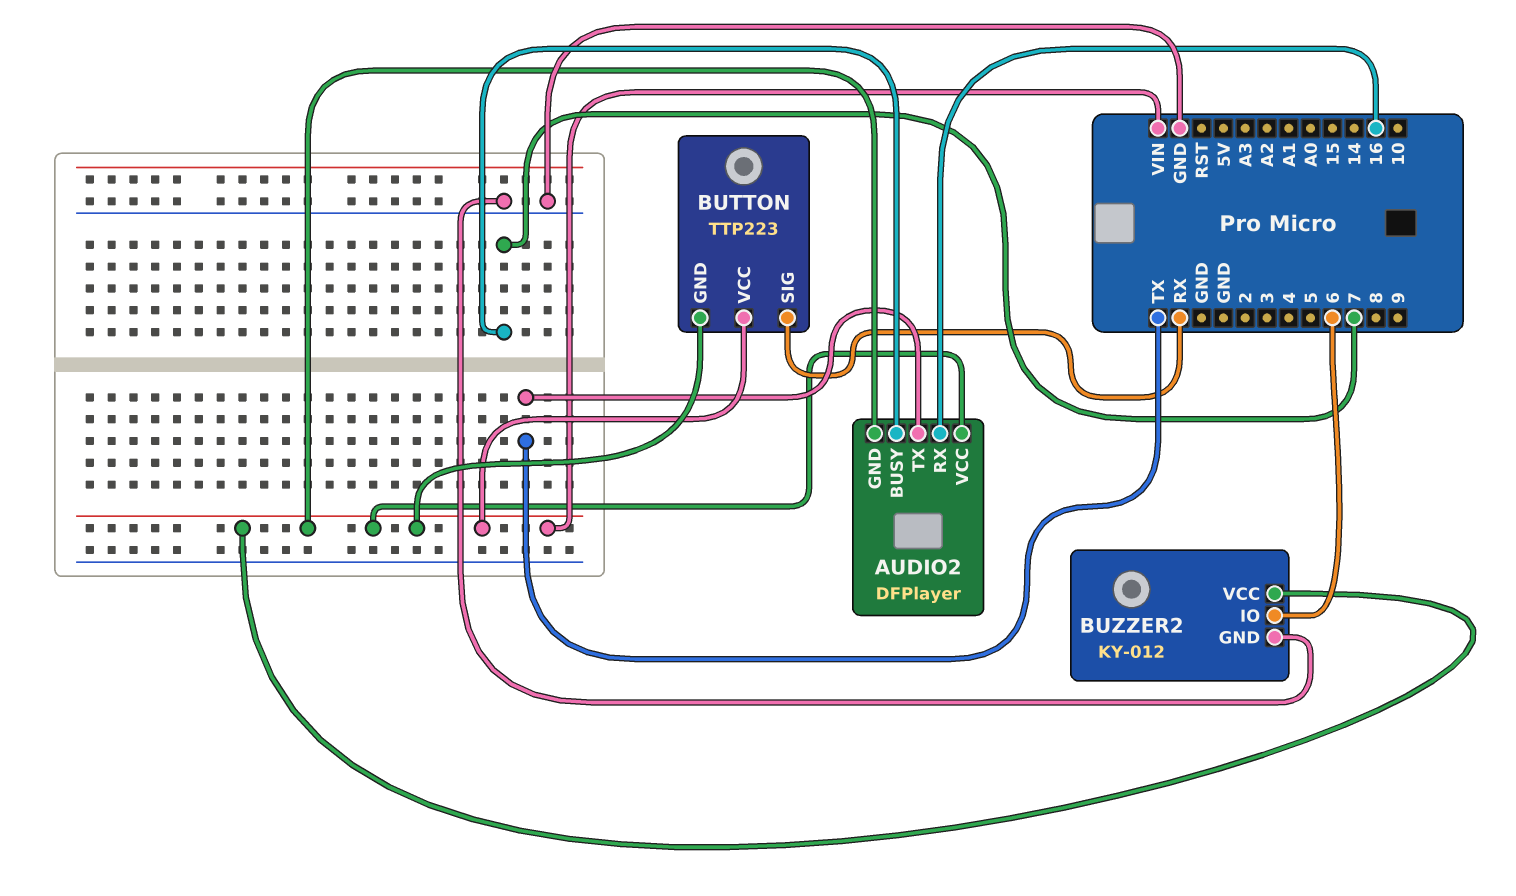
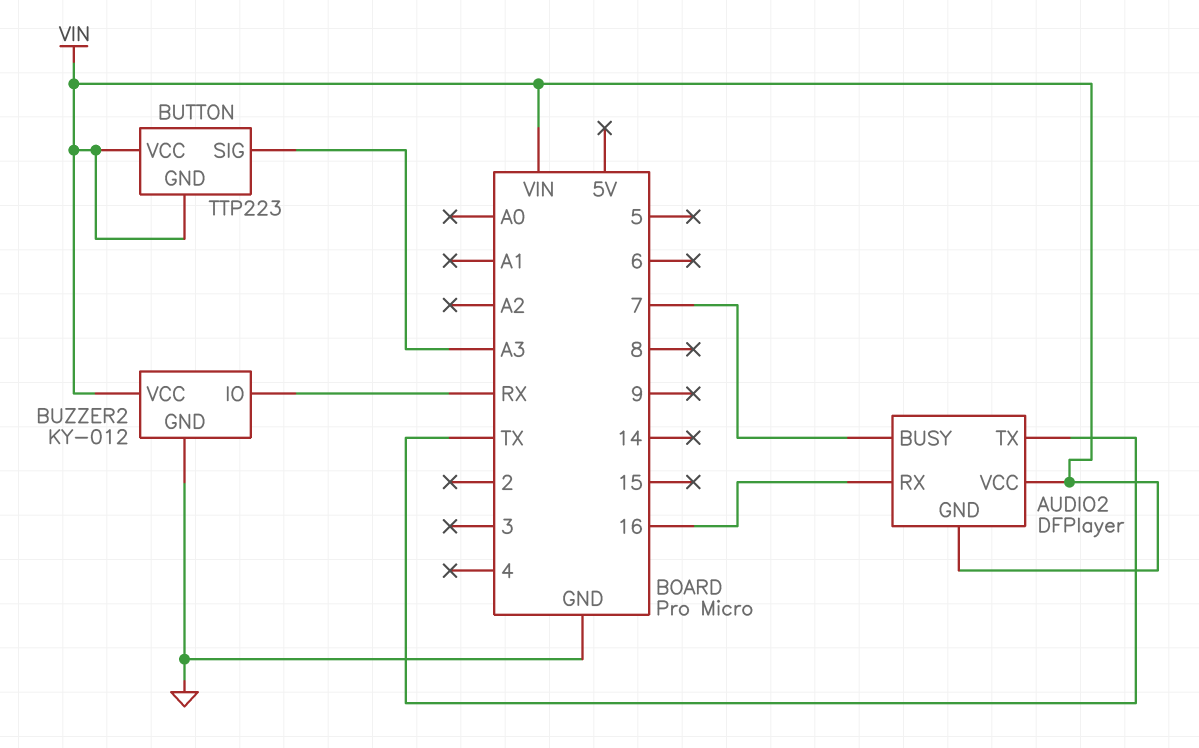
BUTTON pin SIG: RX -> A3
BUZZER2 pin IO: 6 -> RX

